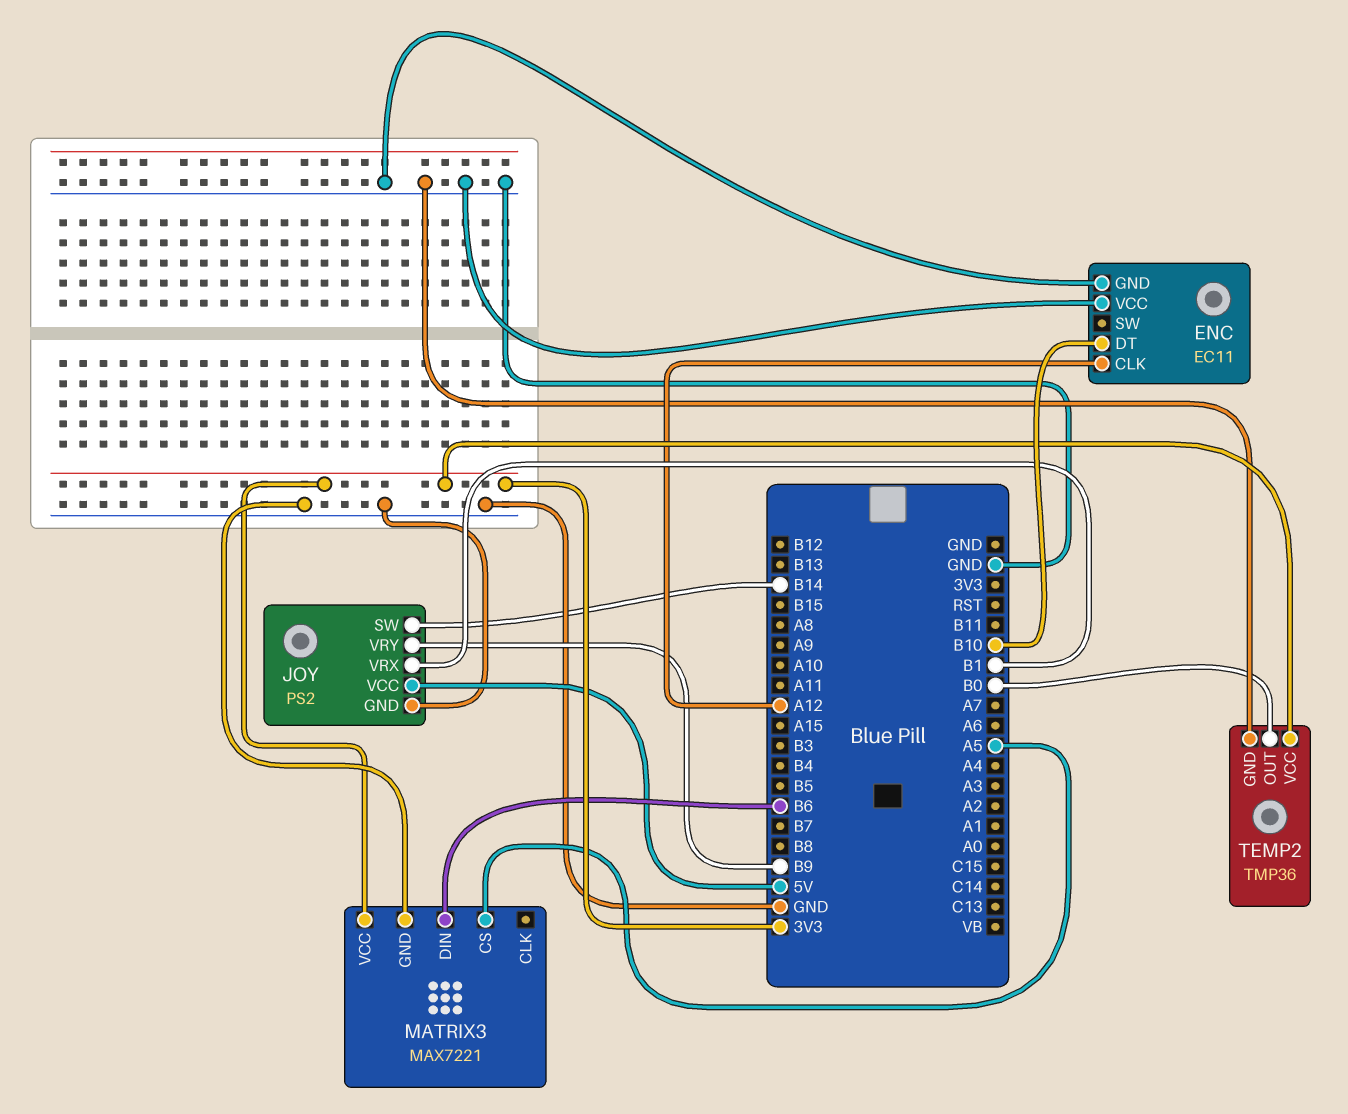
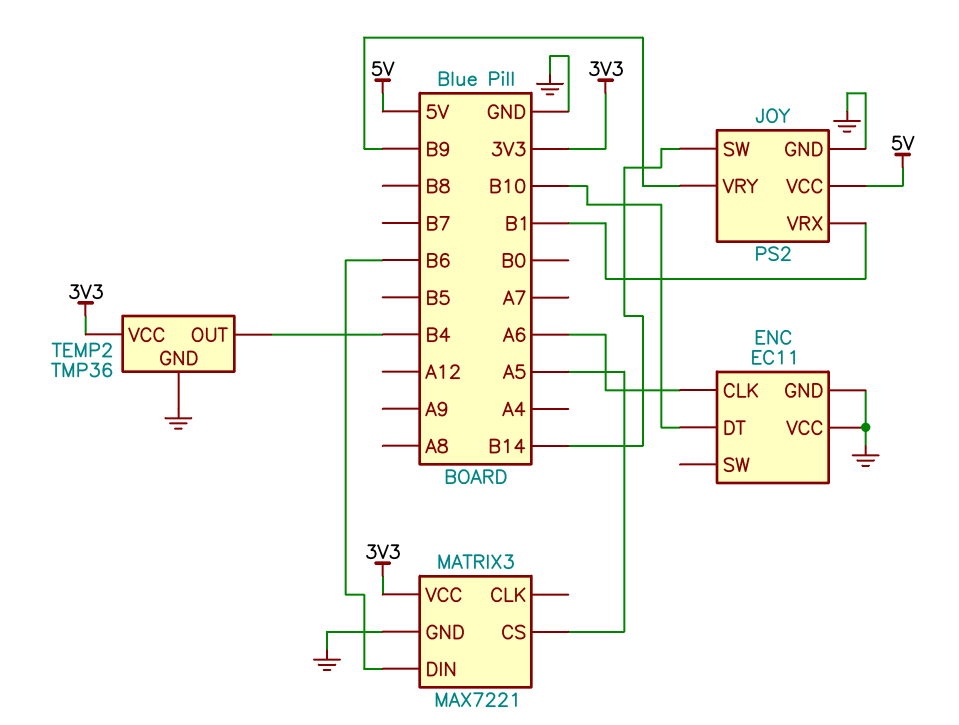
ENC pin CLK: A12 -> A6
TEMP2 pin OUT: B0 -> B4

